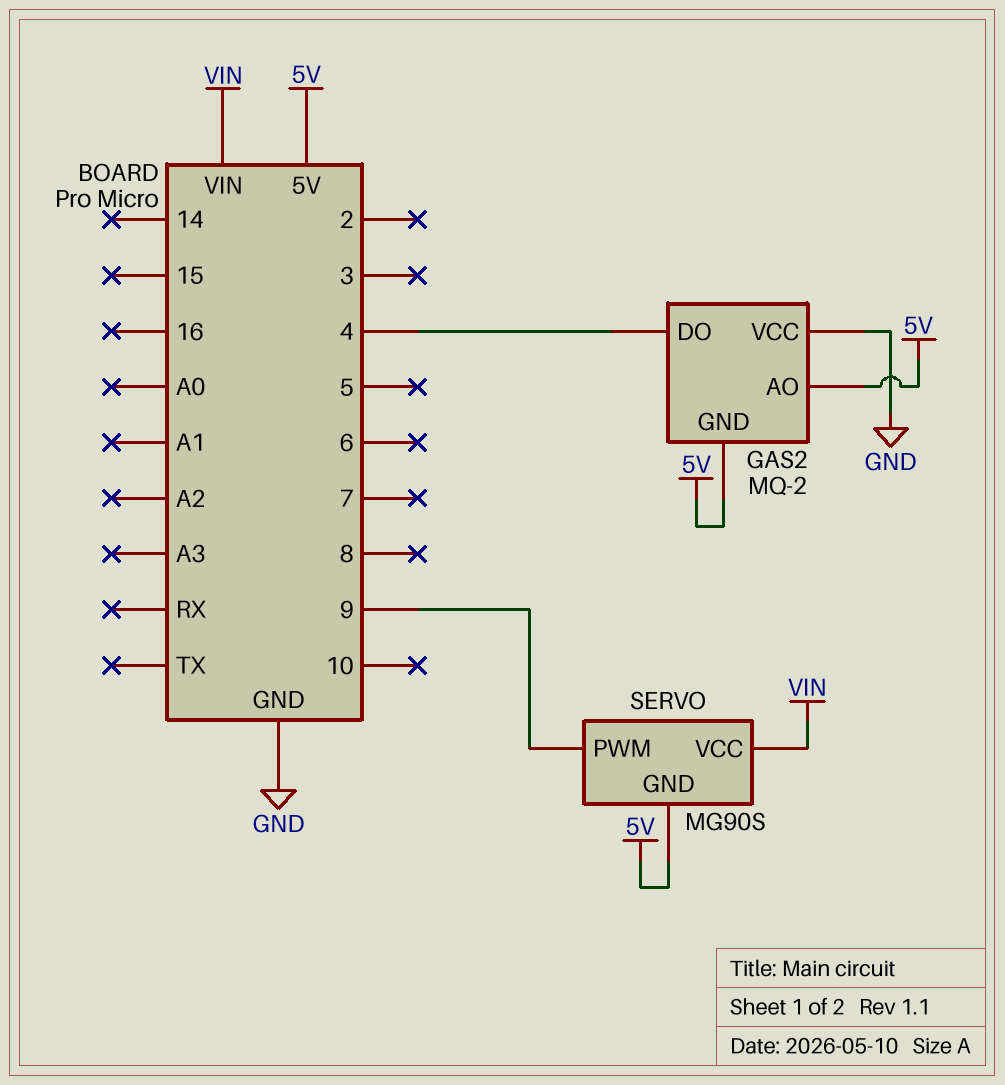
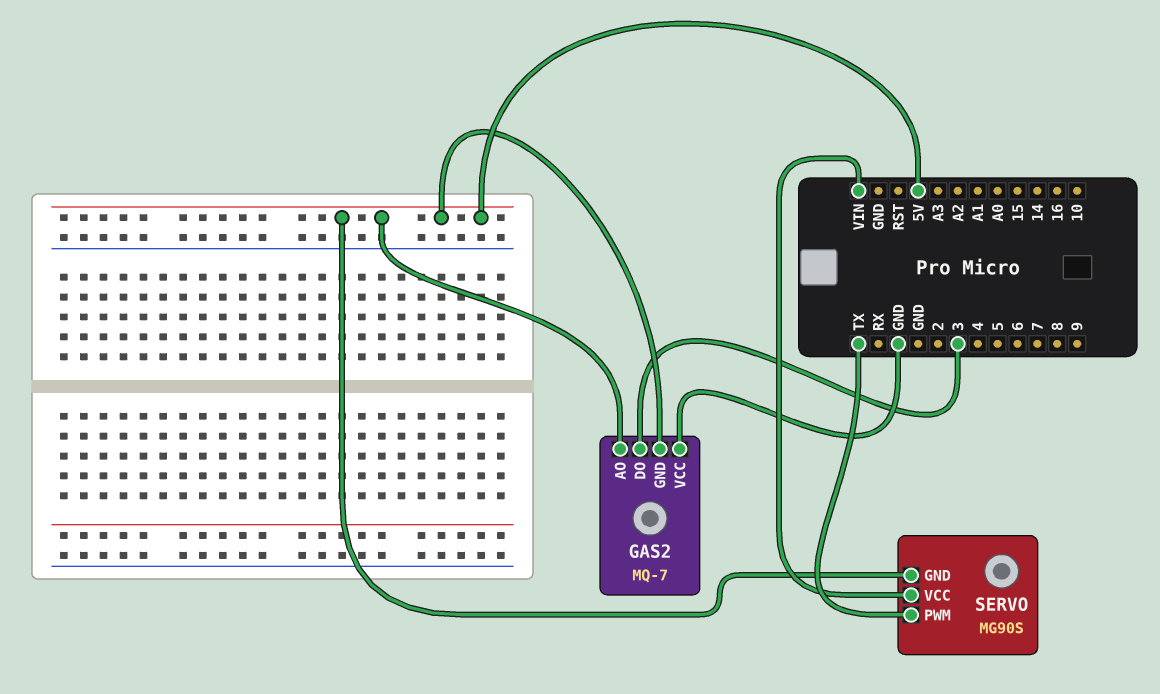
GAS2: MQ-2 -> MQ-7
GAS2 pin DO: 4 -> 3
SERVO pin PWM: 9 -> TX

